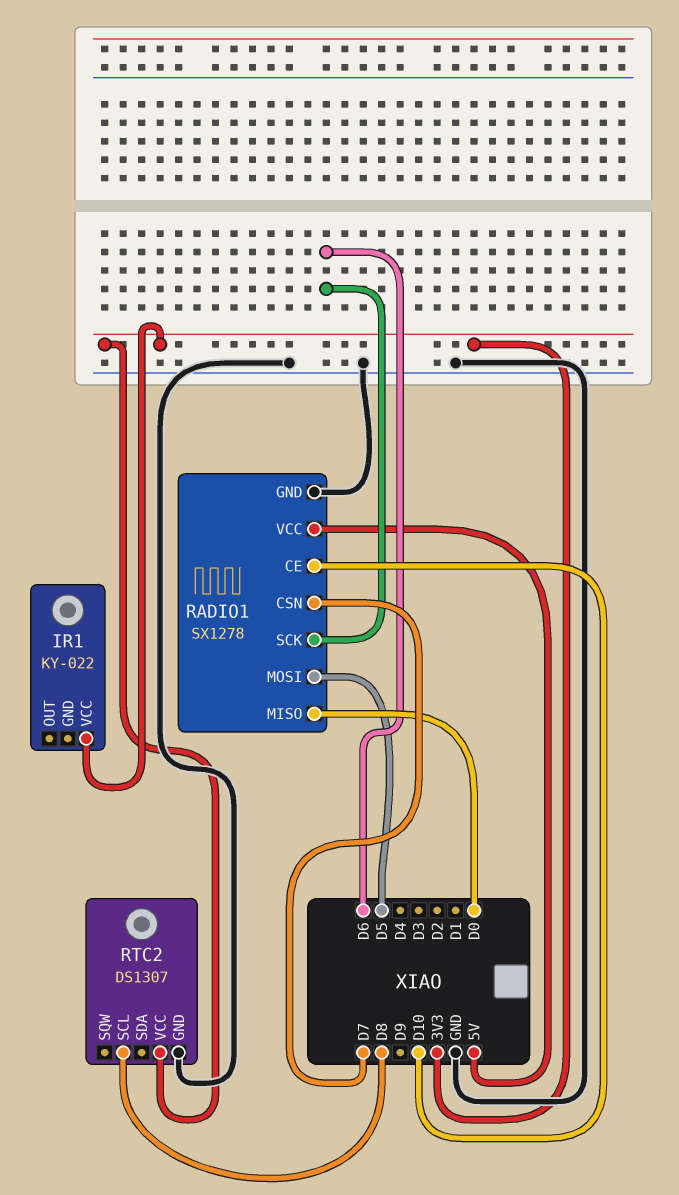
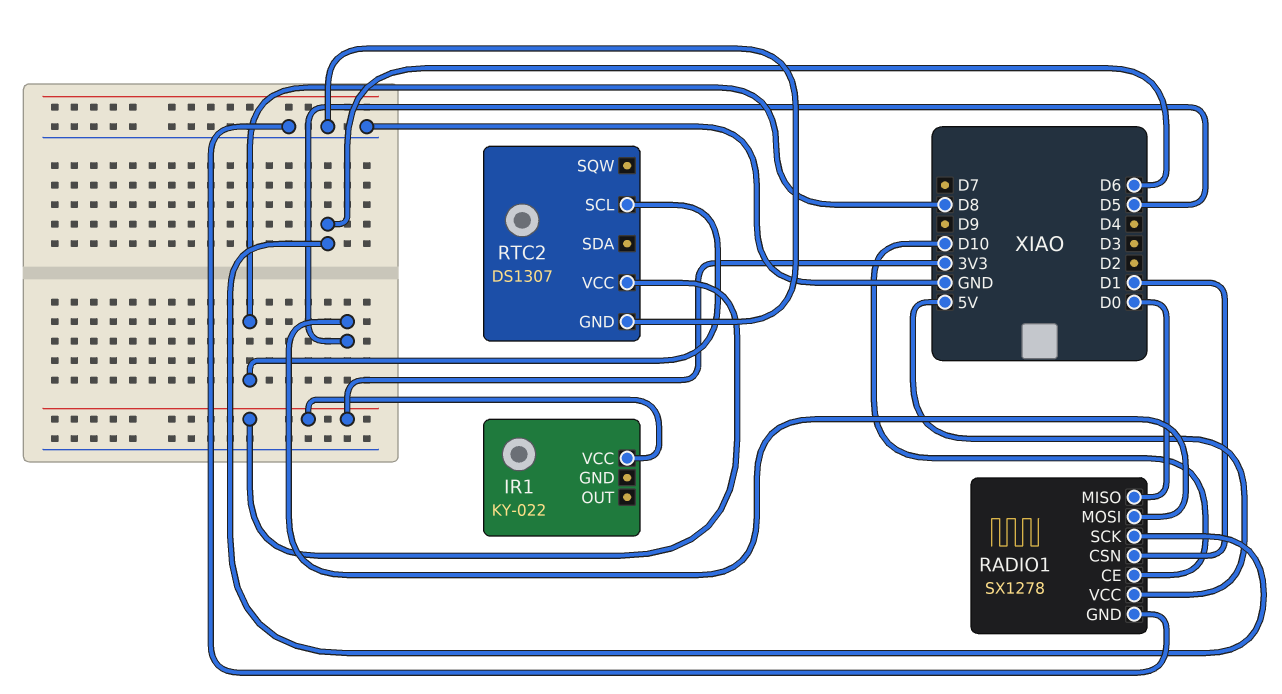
RADIO1 pin CSN: D7 -> D1

